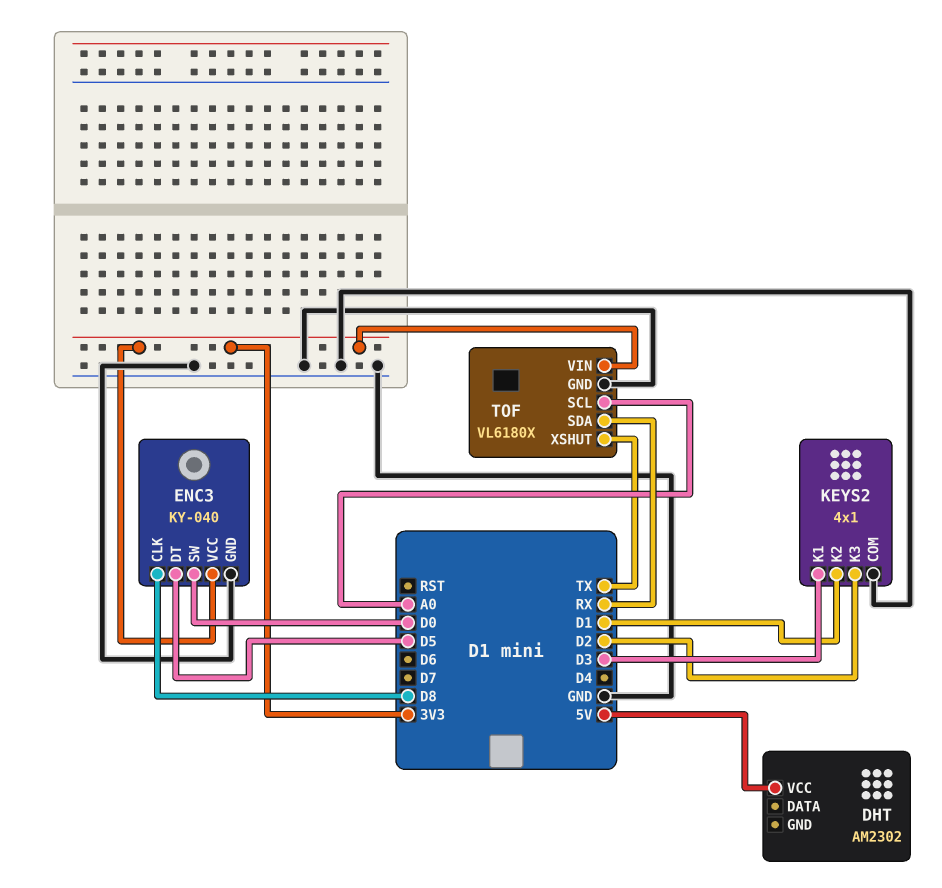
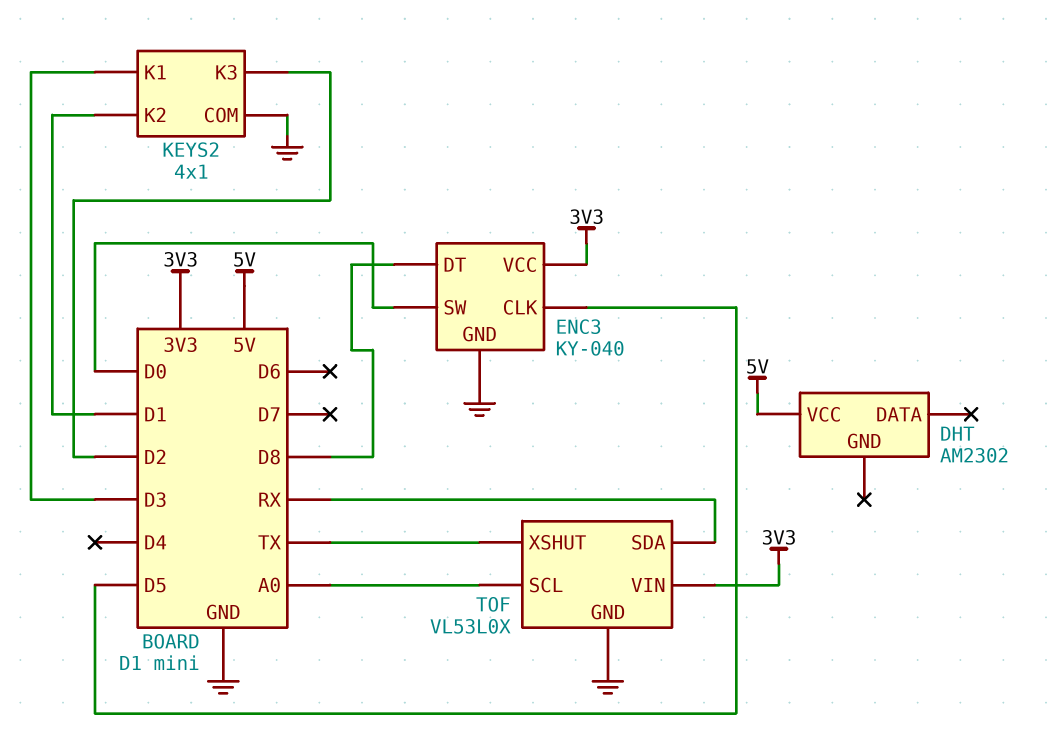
ENC3 pin CLK: D8 -> D5
ENC3 pin DT: D5 -> D8
TOF: VL6180X -> VL53L0X

